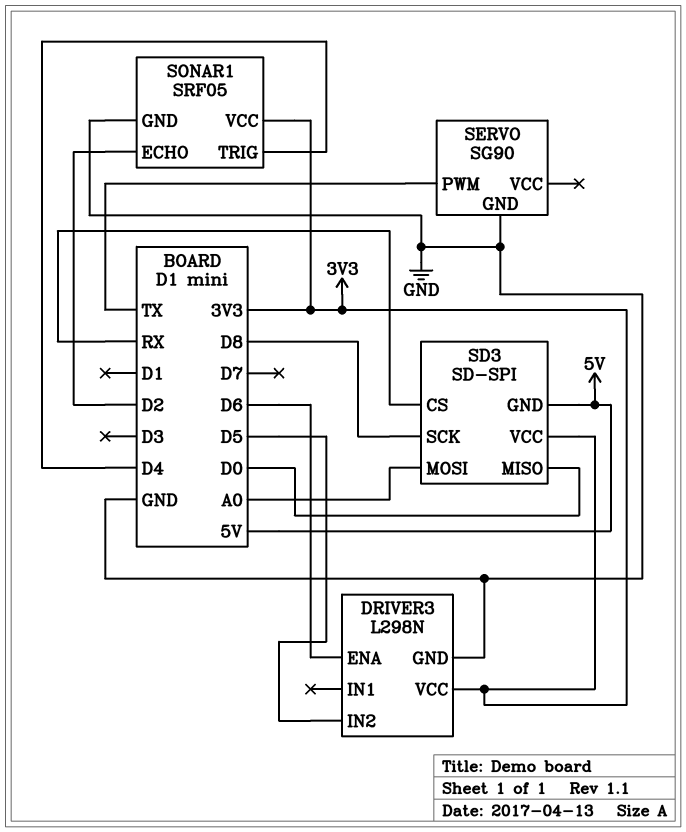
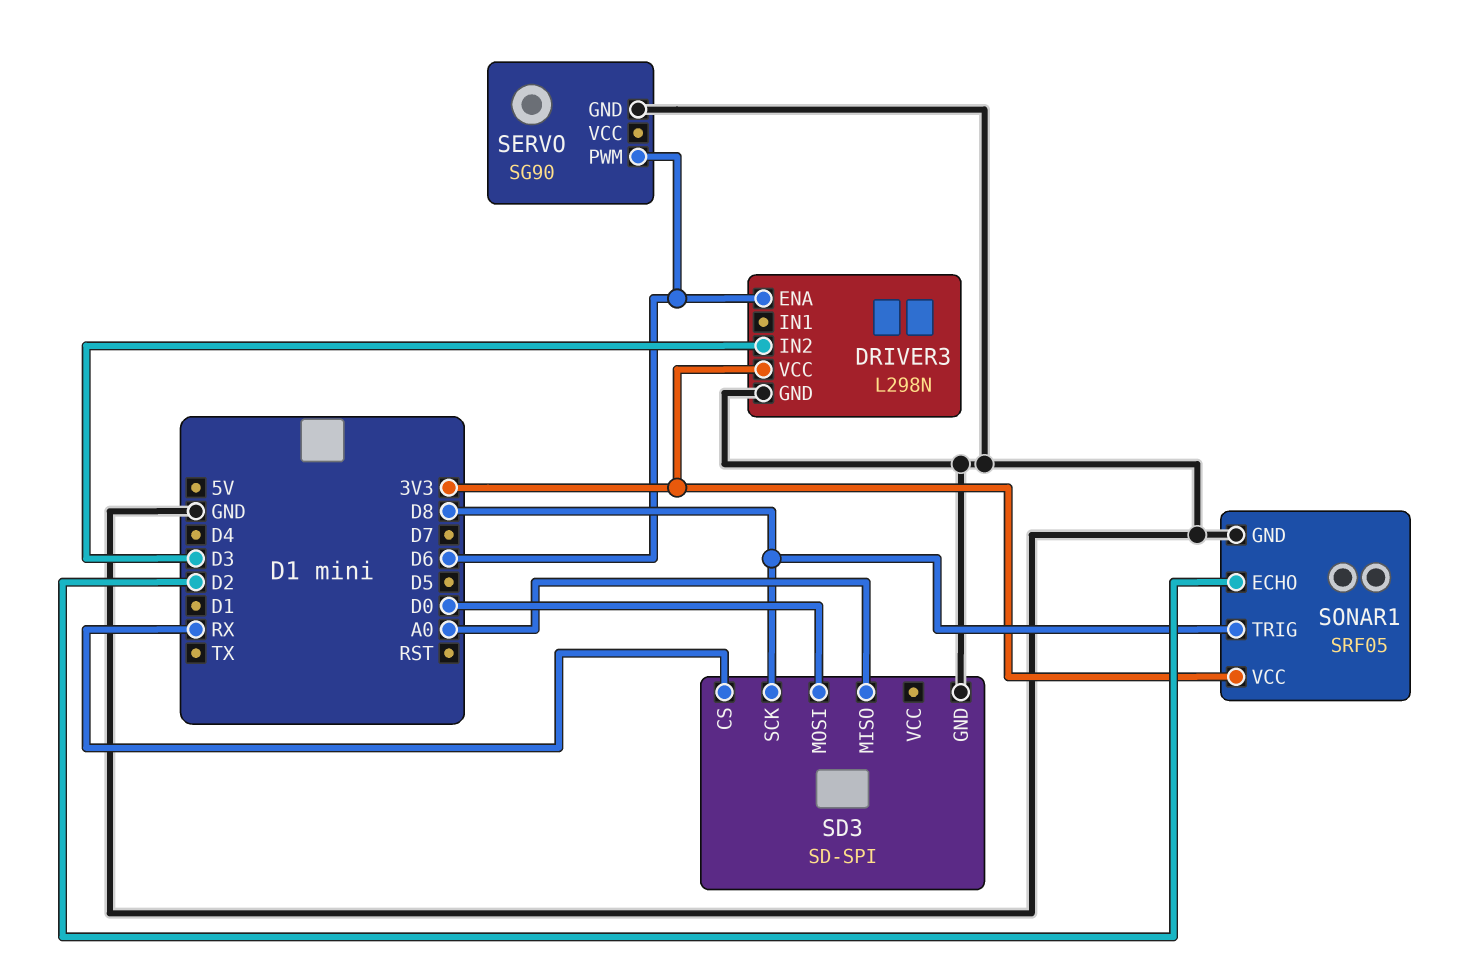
DRIVER3 pin IN2: D5 -> D3
SD3 pin GND: 5V -> GND
SD3 pin MISO: D0 -> A0
SD3 pin MOSI: A0 -> D0
SD3 pin VCC: 3V3 -> none
SERVO pin PWM: TX -> D6
SONAR1 pin TRIG: D4 -> D8

